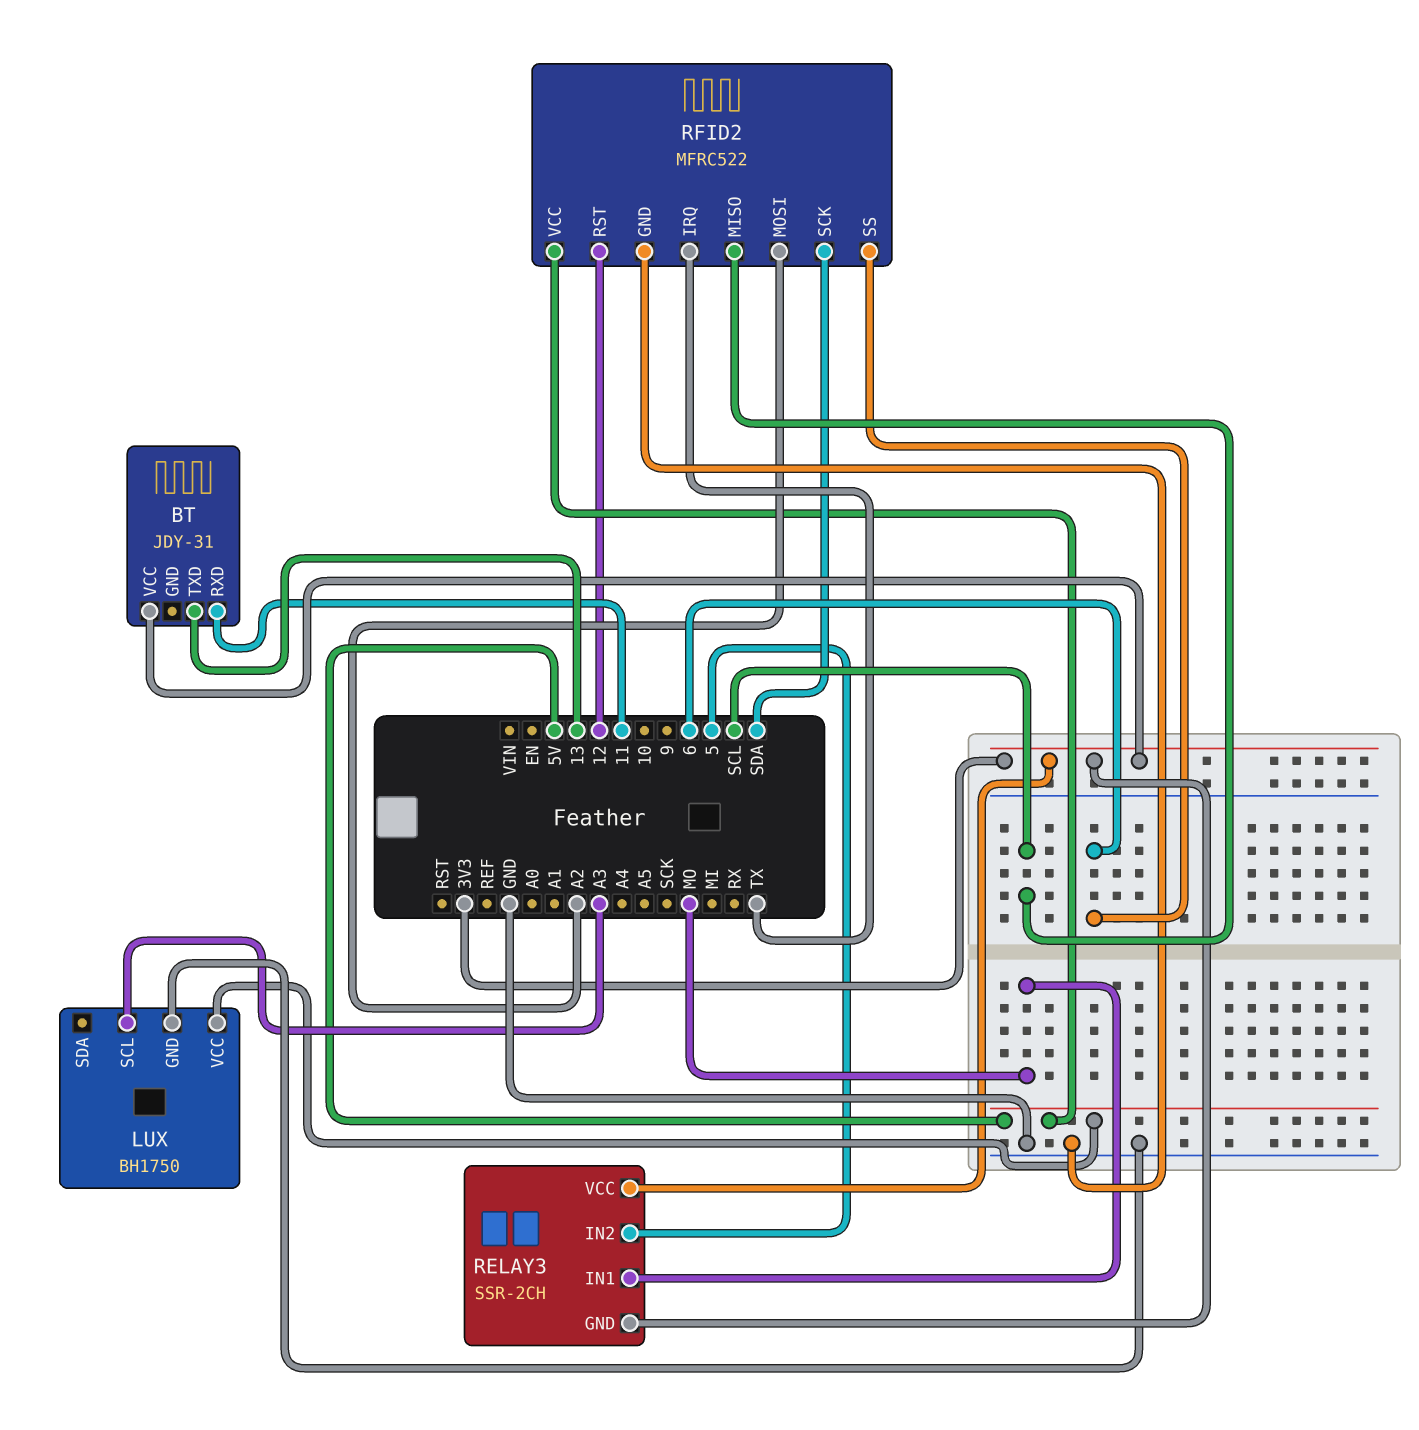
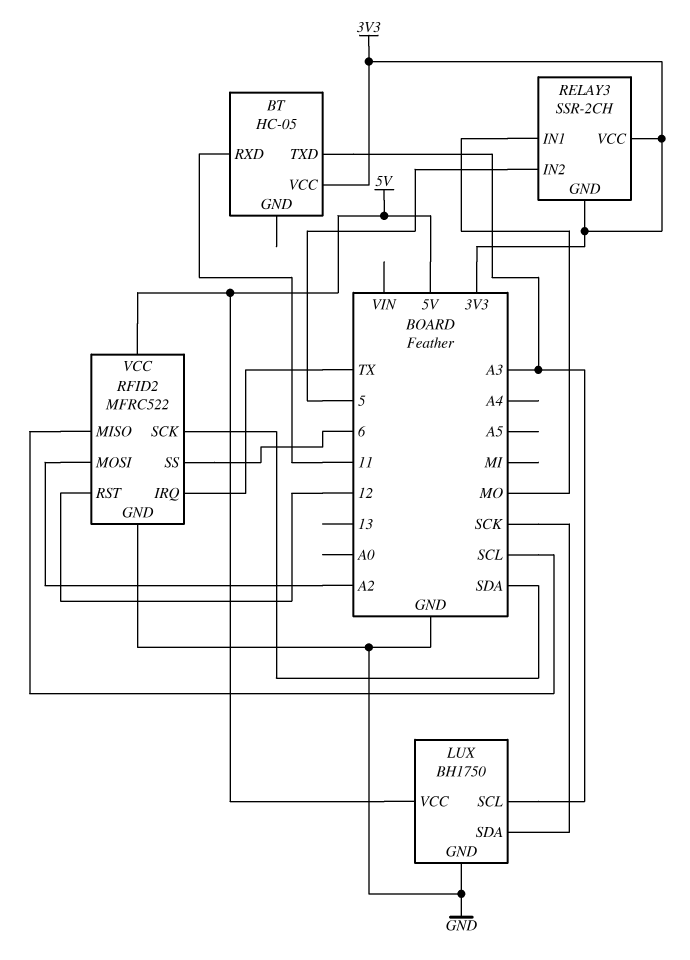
BT: JDY-31 -> HC-05
BT pin TXD: 13 -> A3
LUX pin SDA: none -> SCK

